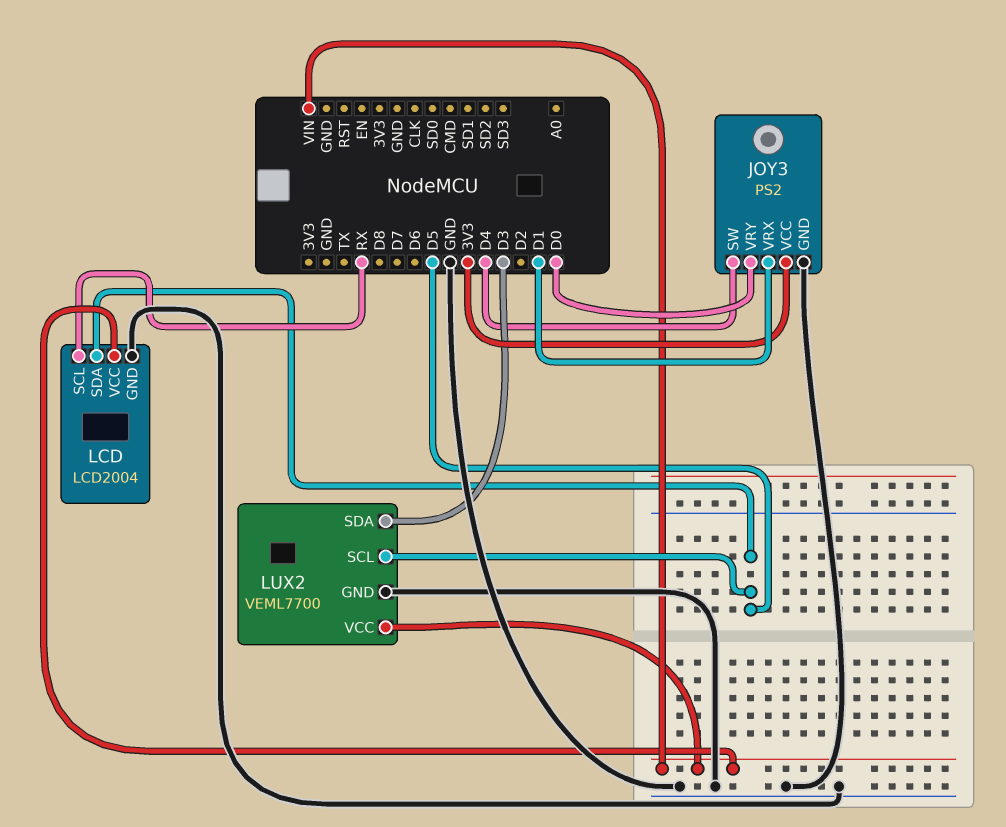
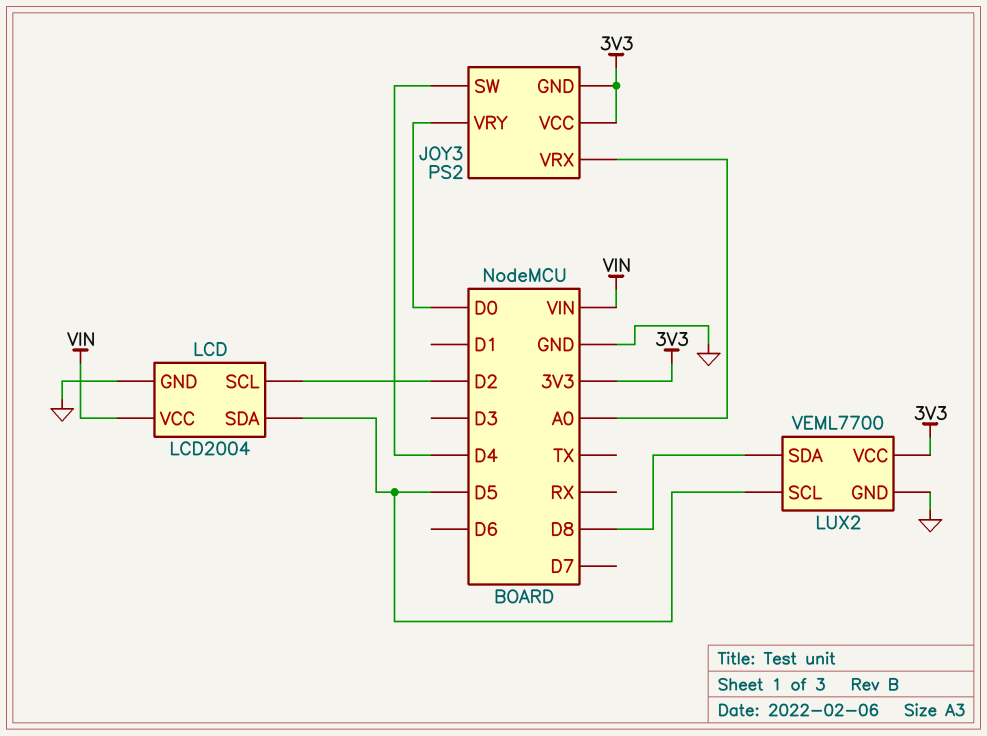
JOY3 pin GND: GND -> 3V3
JOY3 pin VRX: D1 -> A0
LCD pin SCL: RX -> D2
LUX2 pin SDA: D3 -> D8
LUX2 pin VCC: VIN -> 3V3

